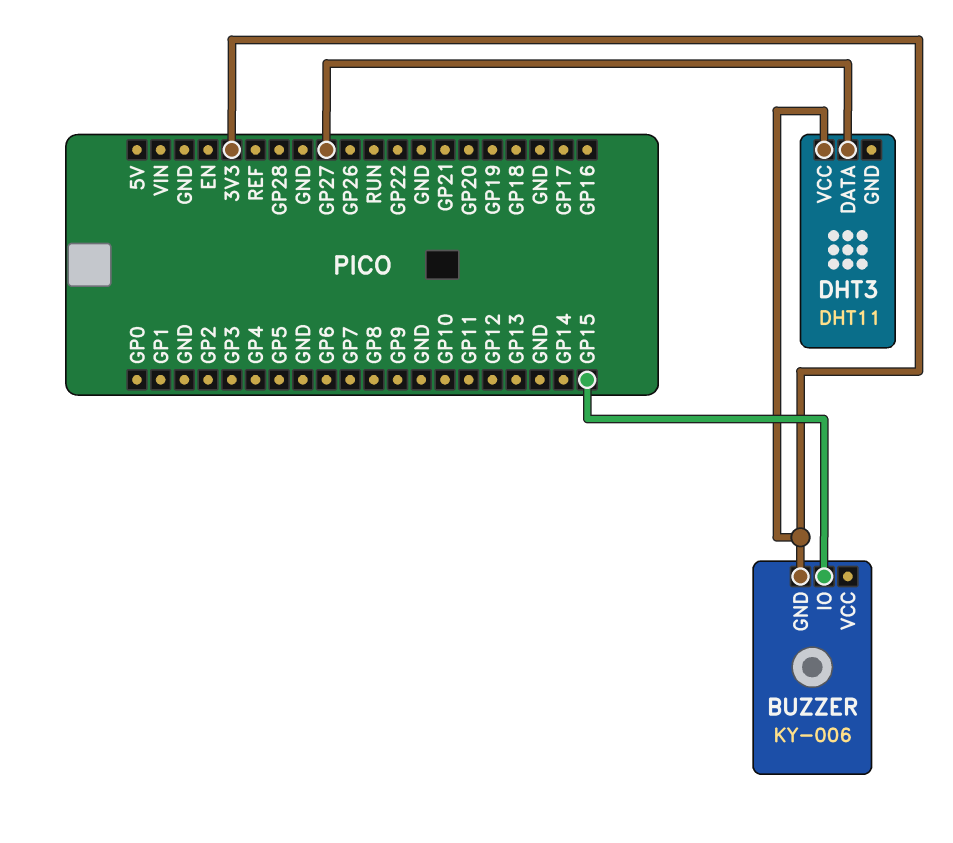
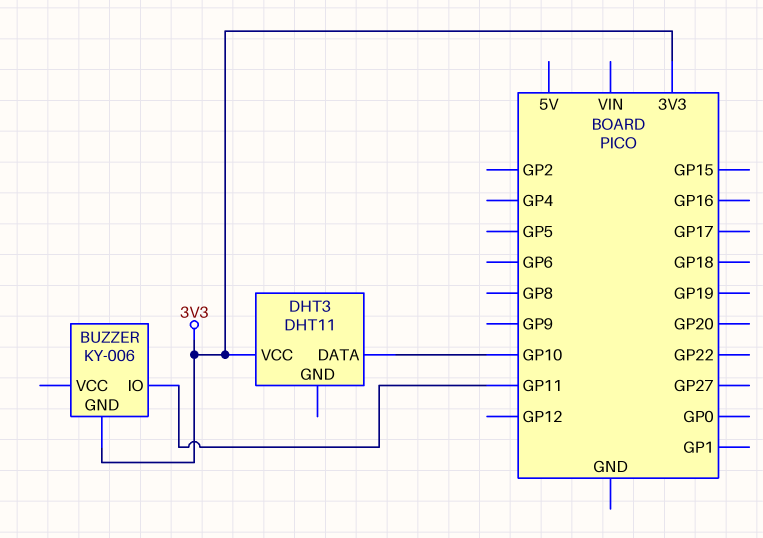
BUZZER pin IO: GP15 -> GP11
DHT3 pin DATA: GP27 -> GP10

